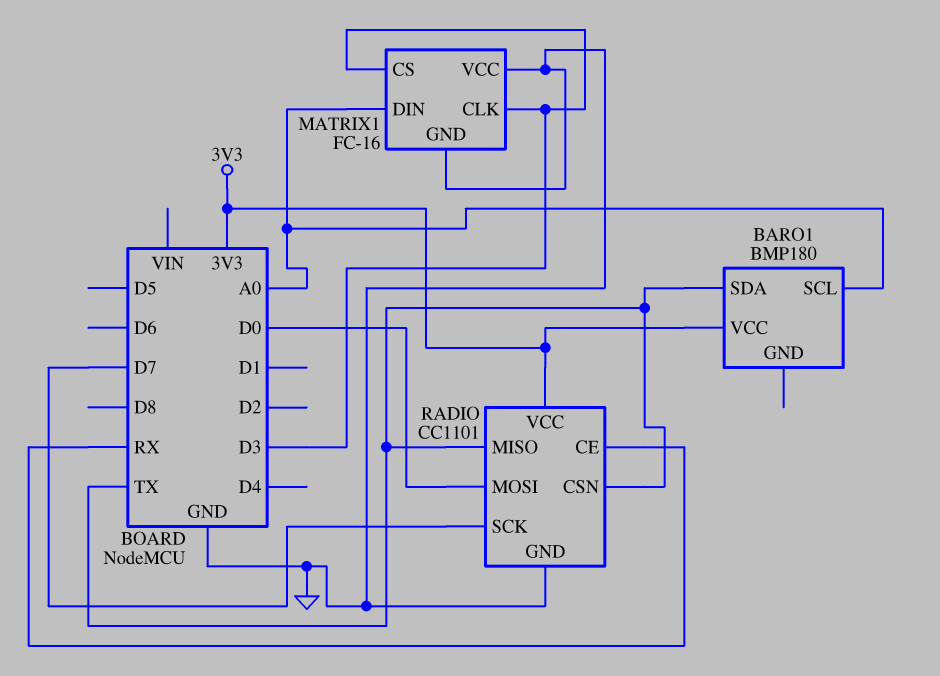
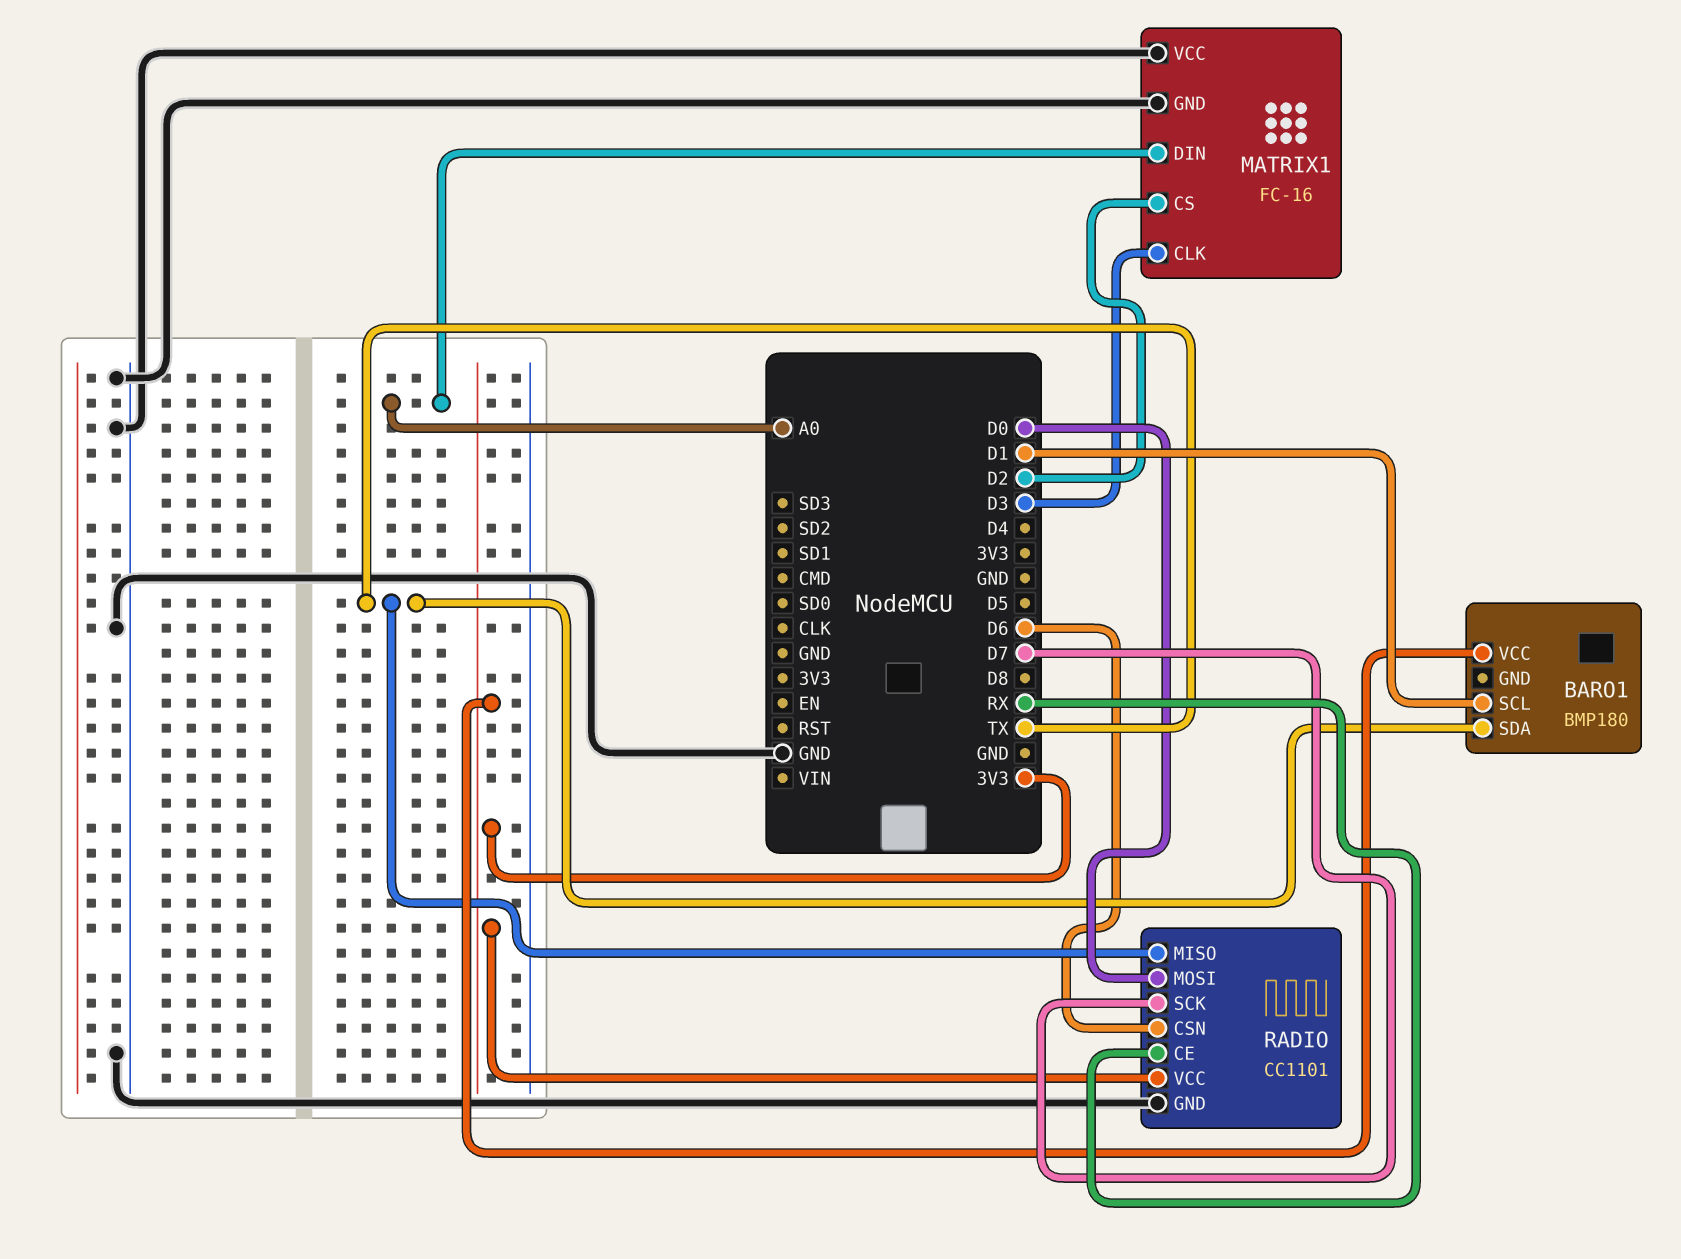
BARO1 pin SCL: A0 -> D1
MATRIX1 pin CS: D3 -> D2
RADIO pin CSN: TX -> D6

